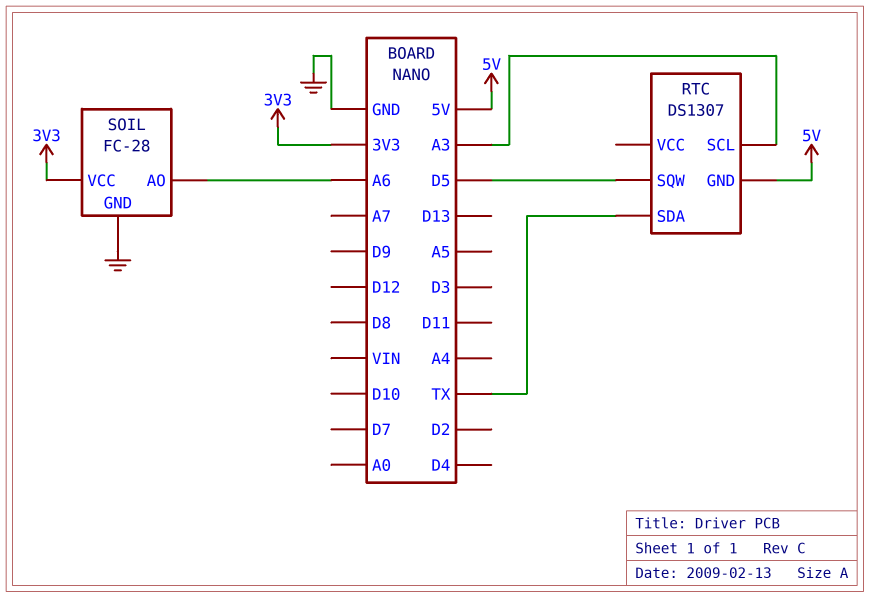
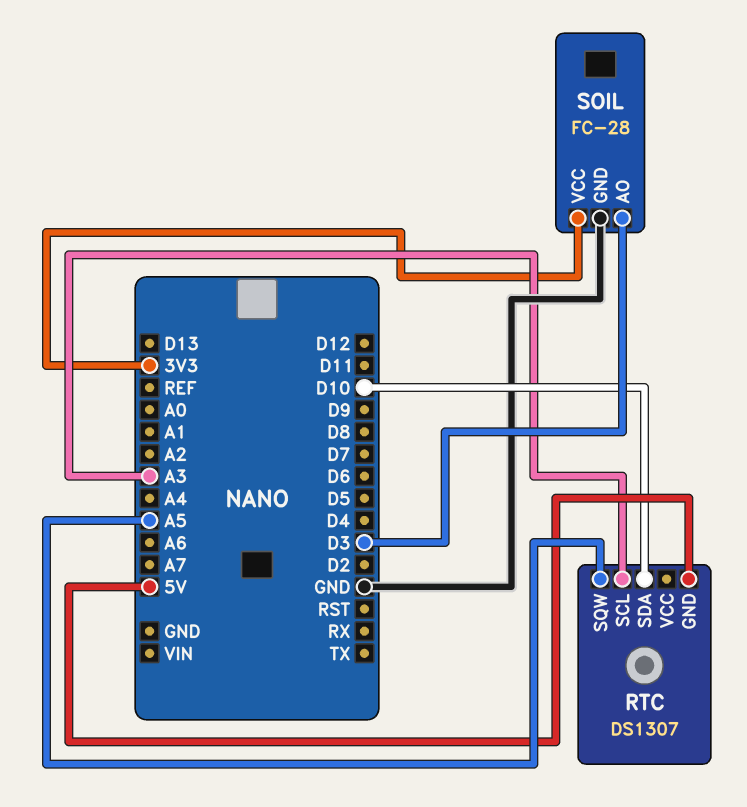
RTC pin SDA: TX -> D10
RTC pin SQW: D5 -> A5
SOIL pin AO: A6 -> D3

